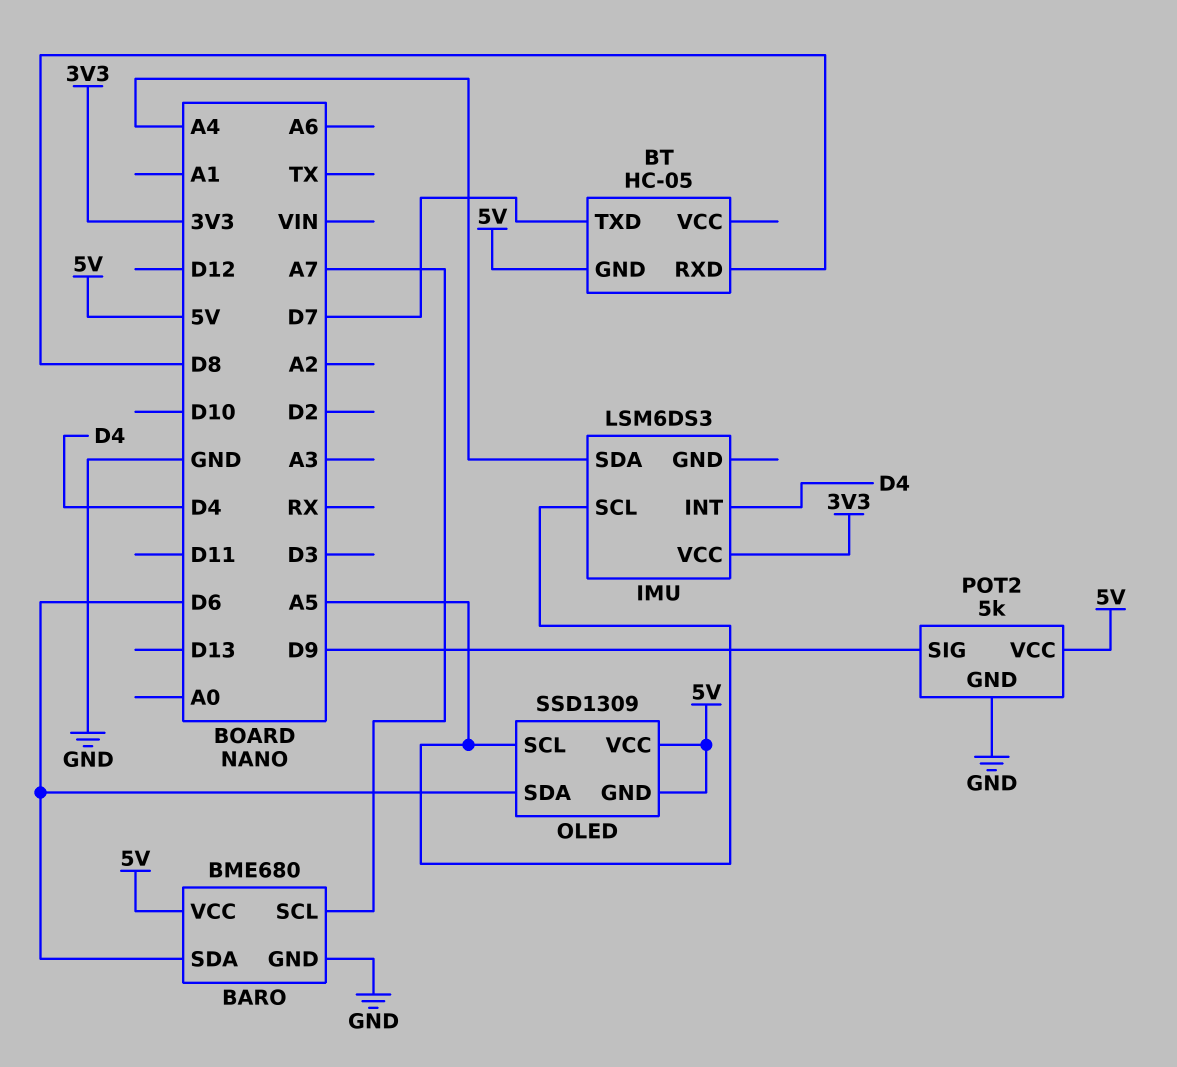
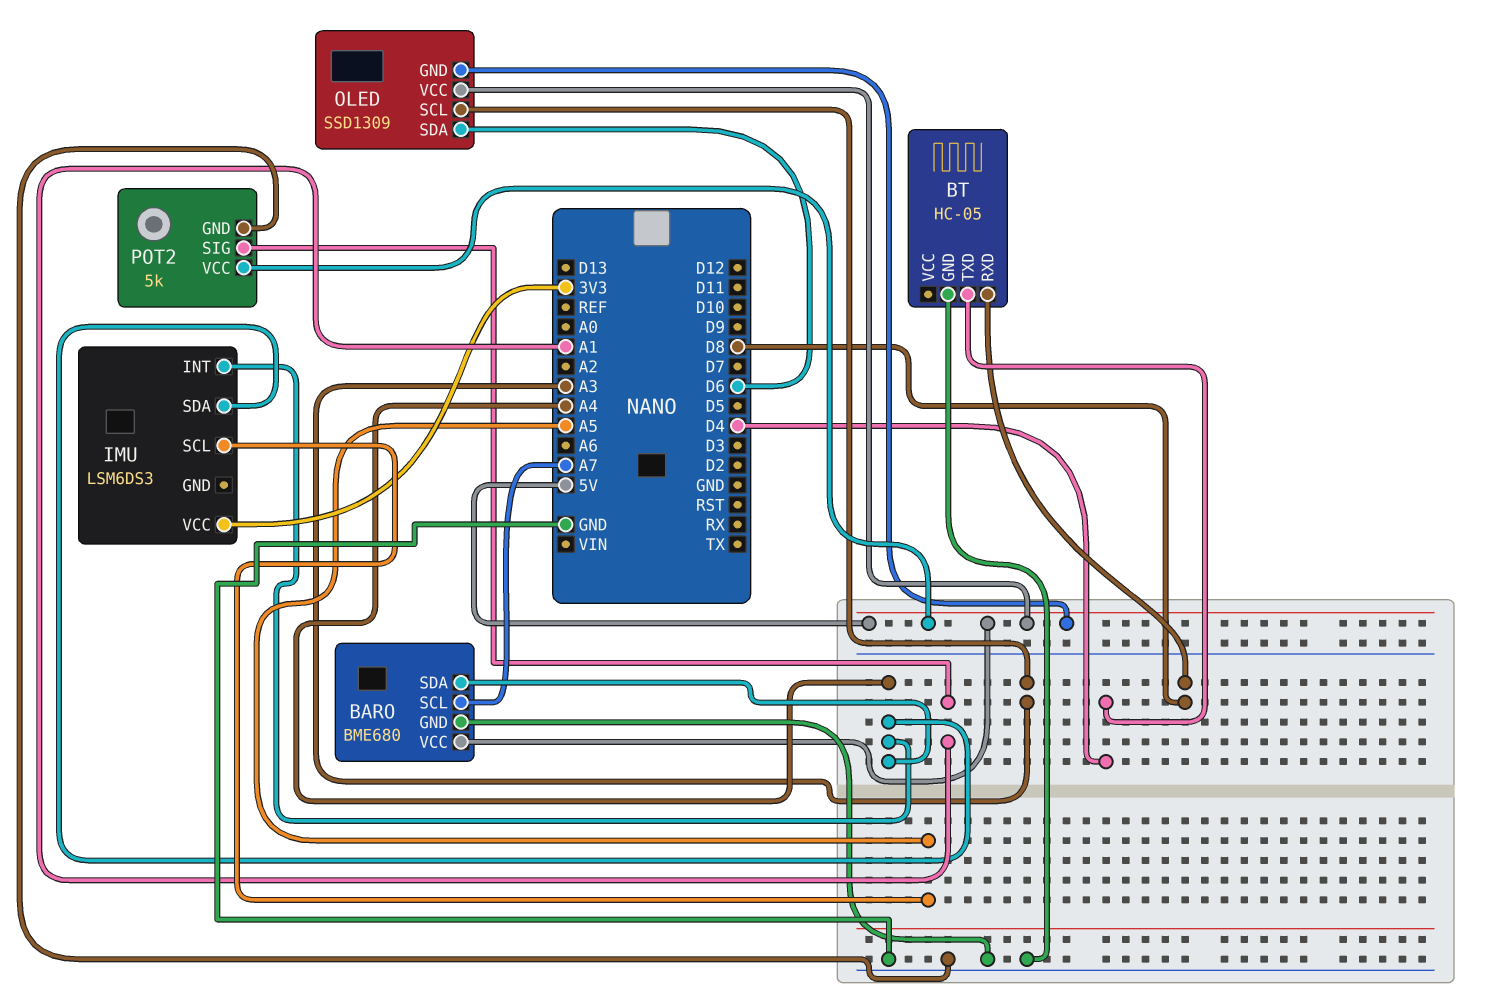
BARO pin SDA: D6 -> A4
BT pin GND: 5V -> GND
BT pin TXD: D7 -> D4
IMU pin INT: D4 -> A4
OLED pin SCL: A5 -> A3
POT2 pin SIG: D9 -> A1

